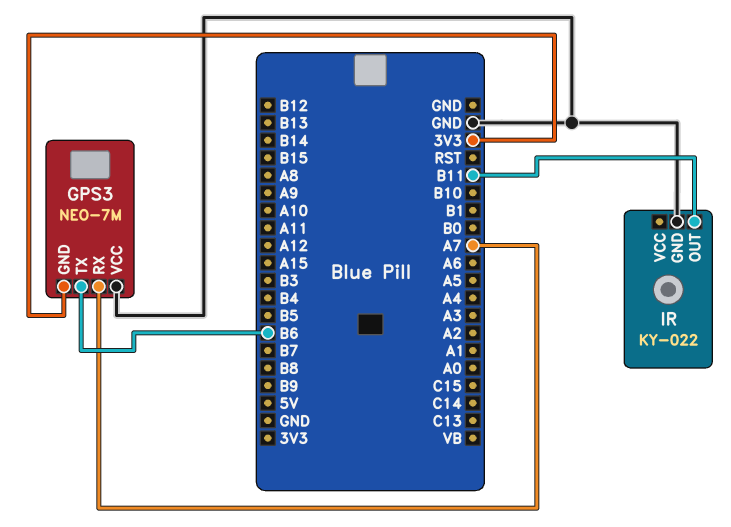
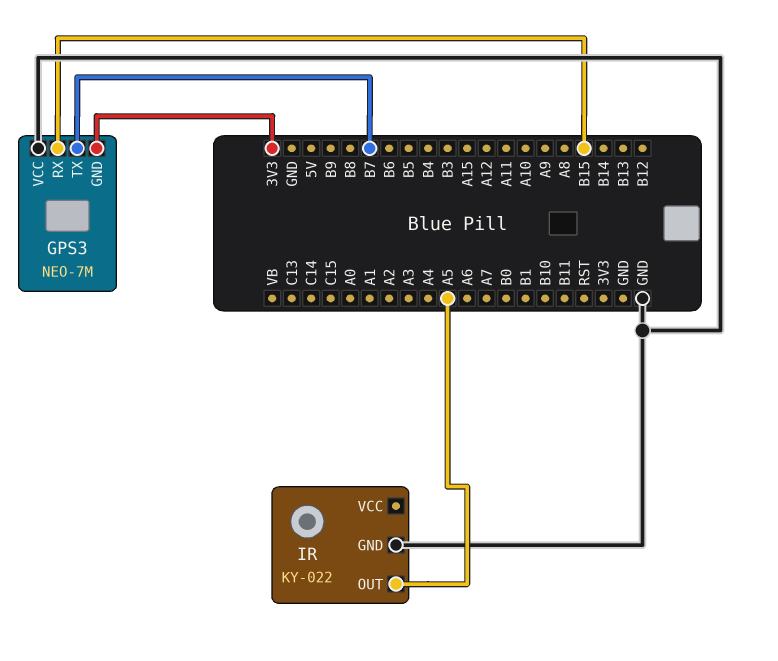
GPS3 pin RX: A7 -> B15
GPS3 pin TX: B6 -> B7
IR pin OUT: B11 -> A5

